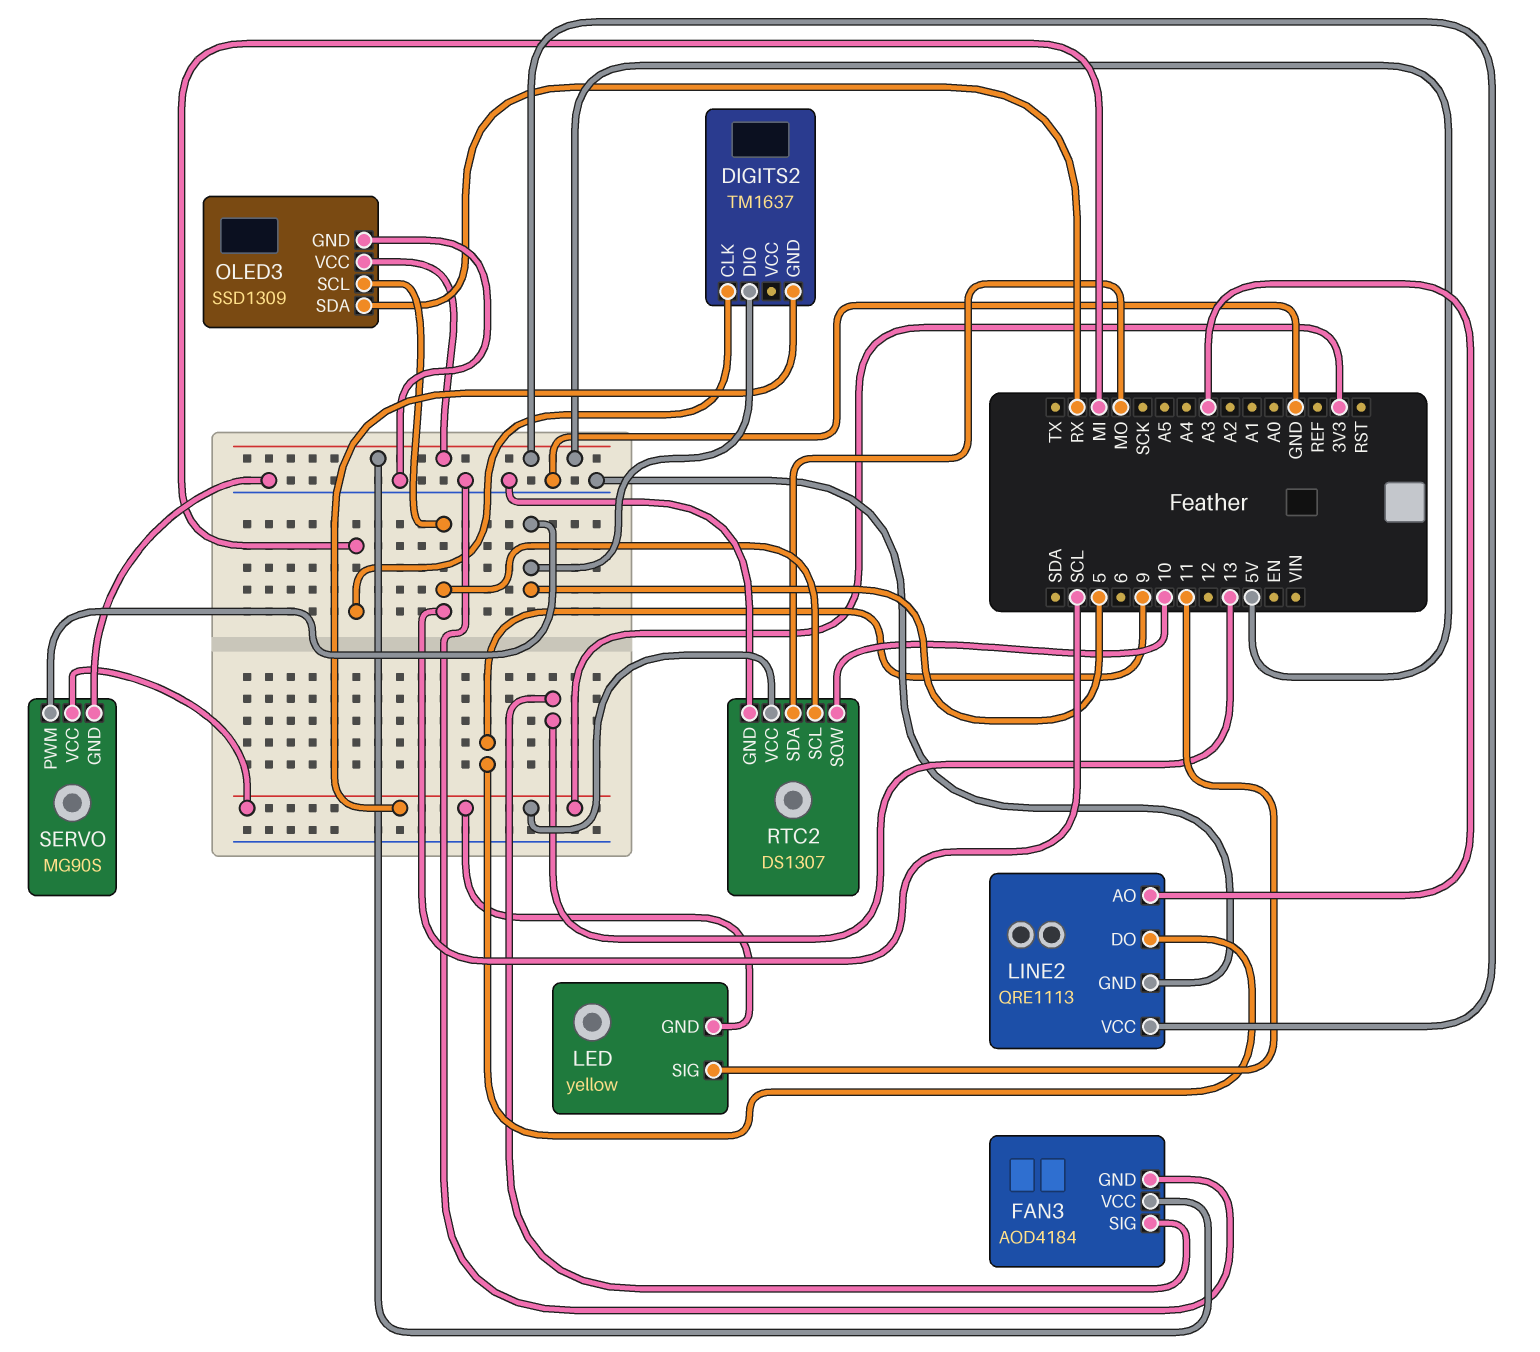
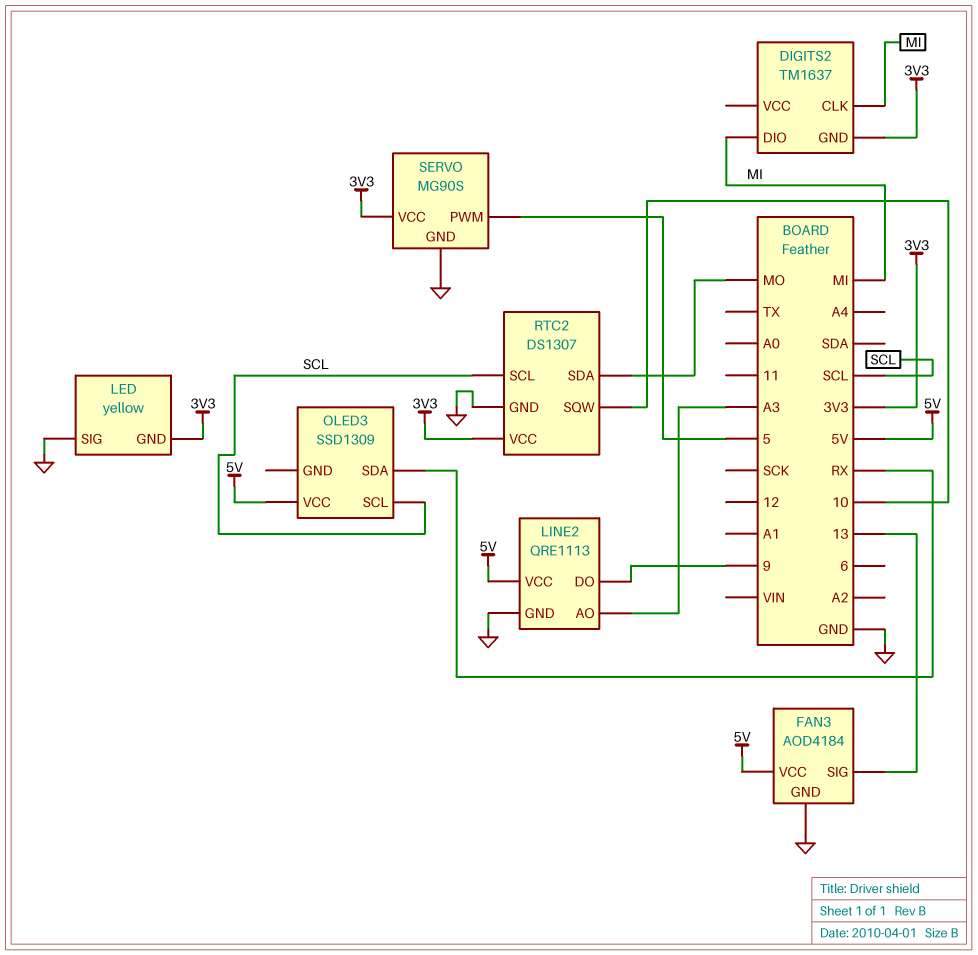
DIGITS2 pin DIO: 5 -> MI
LED pin SIG: 11 -> GND
OLED3 pin GND: GND -> none

